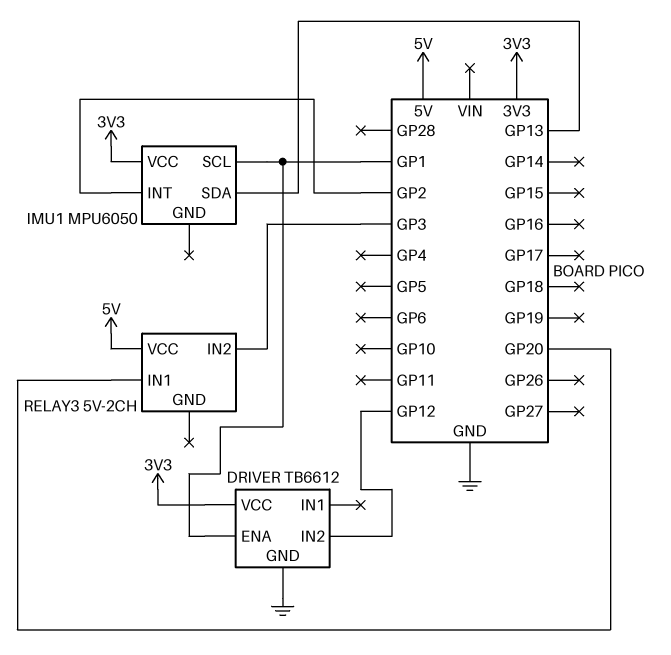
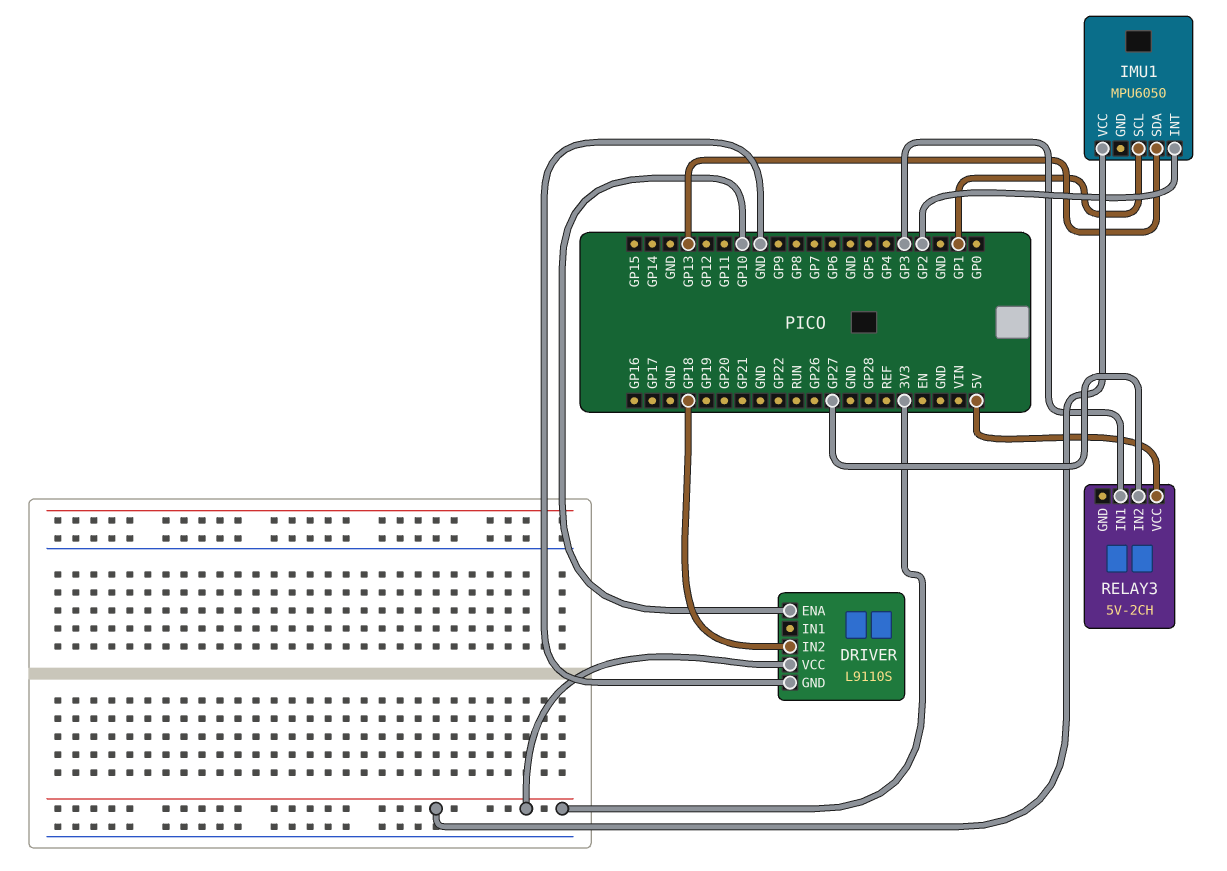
DRIVER: TB6612 -> L9110S
DRIVER pin ENA: GP1 -> GP10
DRIVER pin IN2: GP12 -> GP18
RELAY3 pin IN1: GP20 -> GP3
RELAY3 pin IN2: GP3 -> GP27

